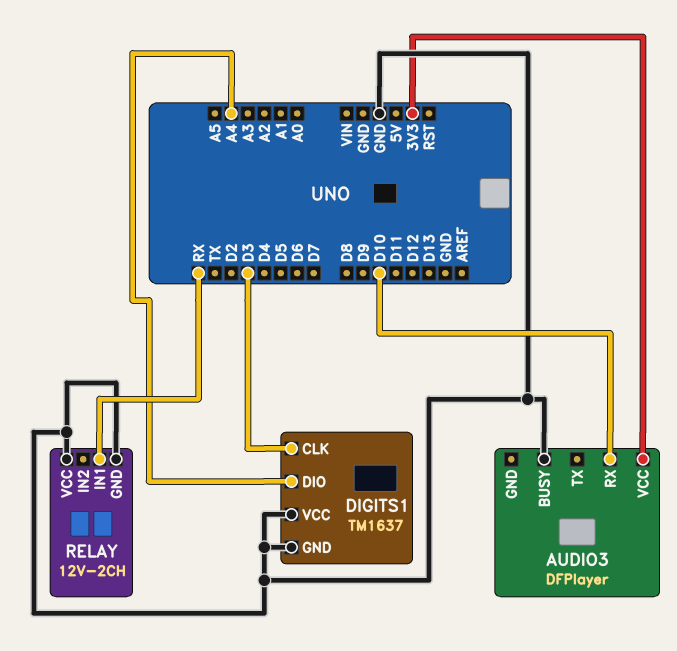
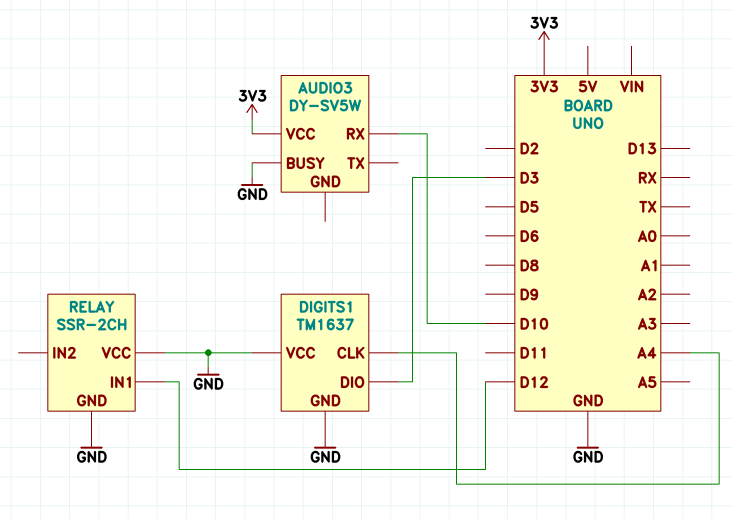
AUDIO3: DFPlayer -> DY-SV5W
DIGITS1 pin CLK: D3 -> A4
DIGITS1 pin DIO: A4 -> D3
RELAY: 12V-2CH -> SSR-2CH
RELAY pin IN1: RX -> D12

